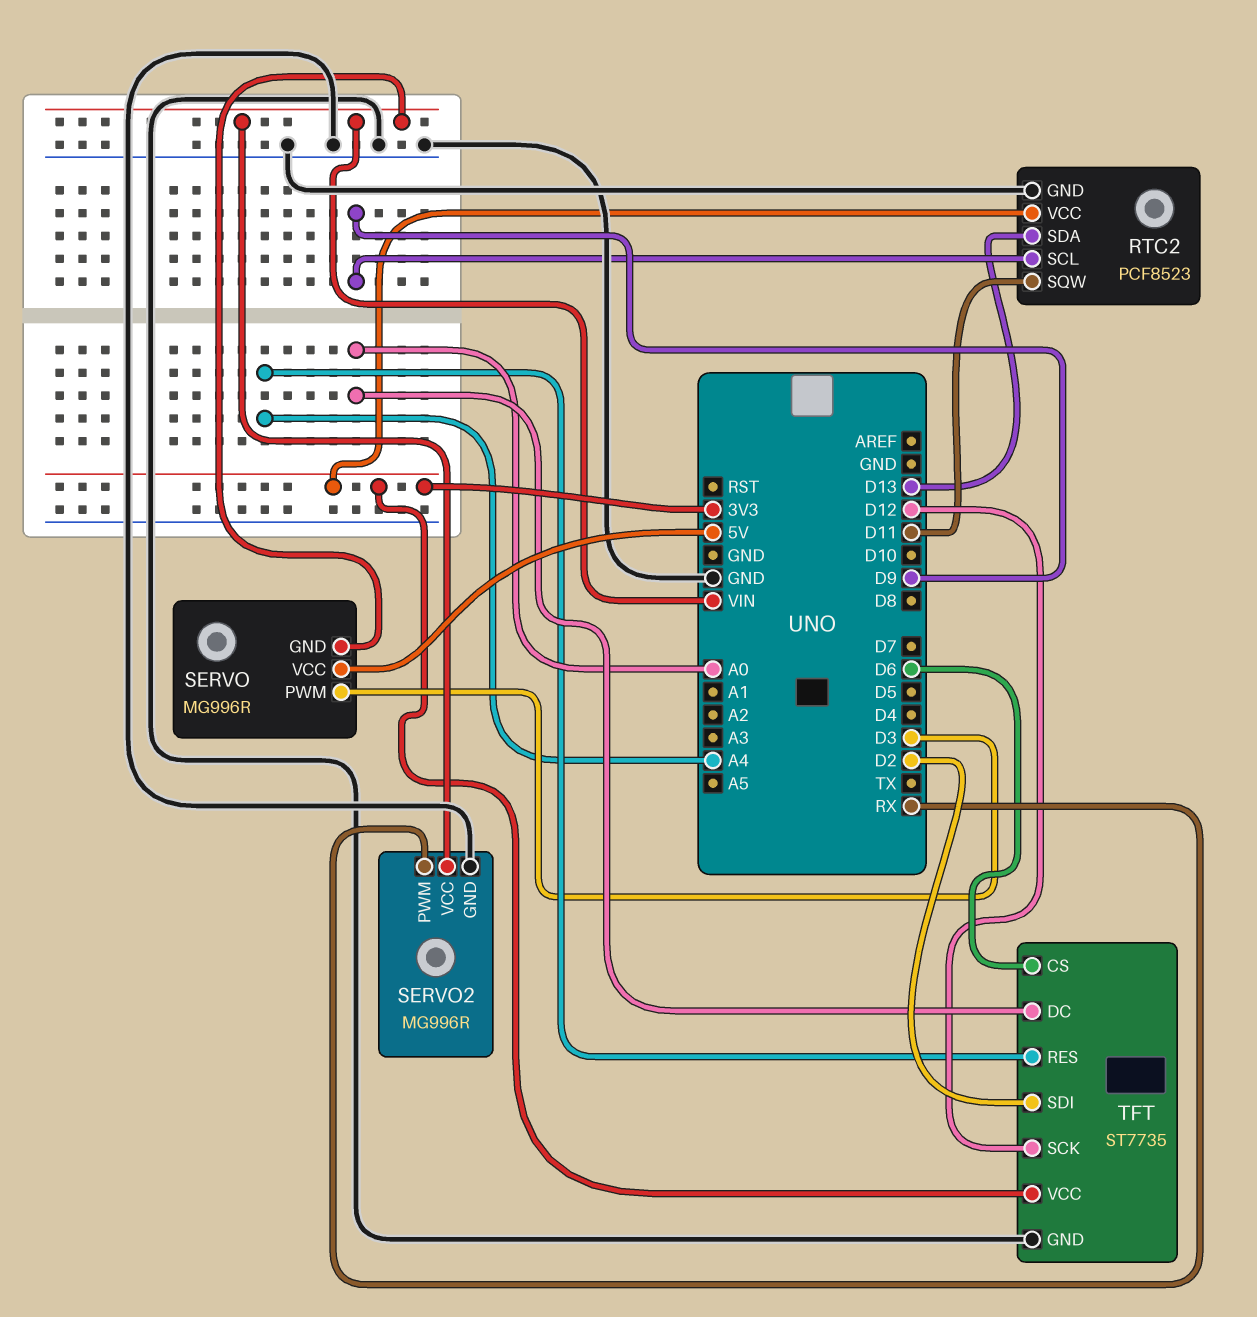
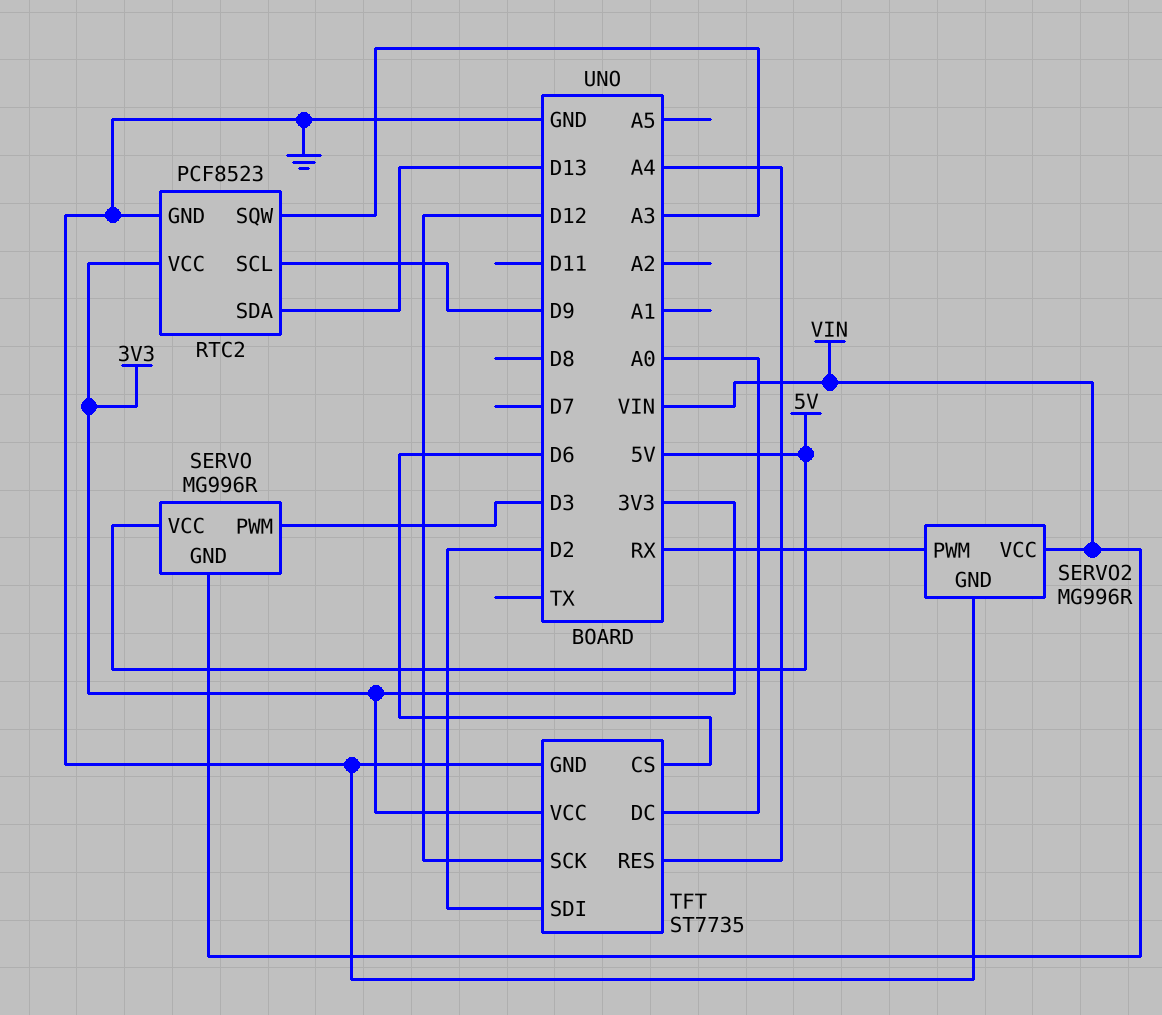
RTC2 pin SQW: D11 -> A3

